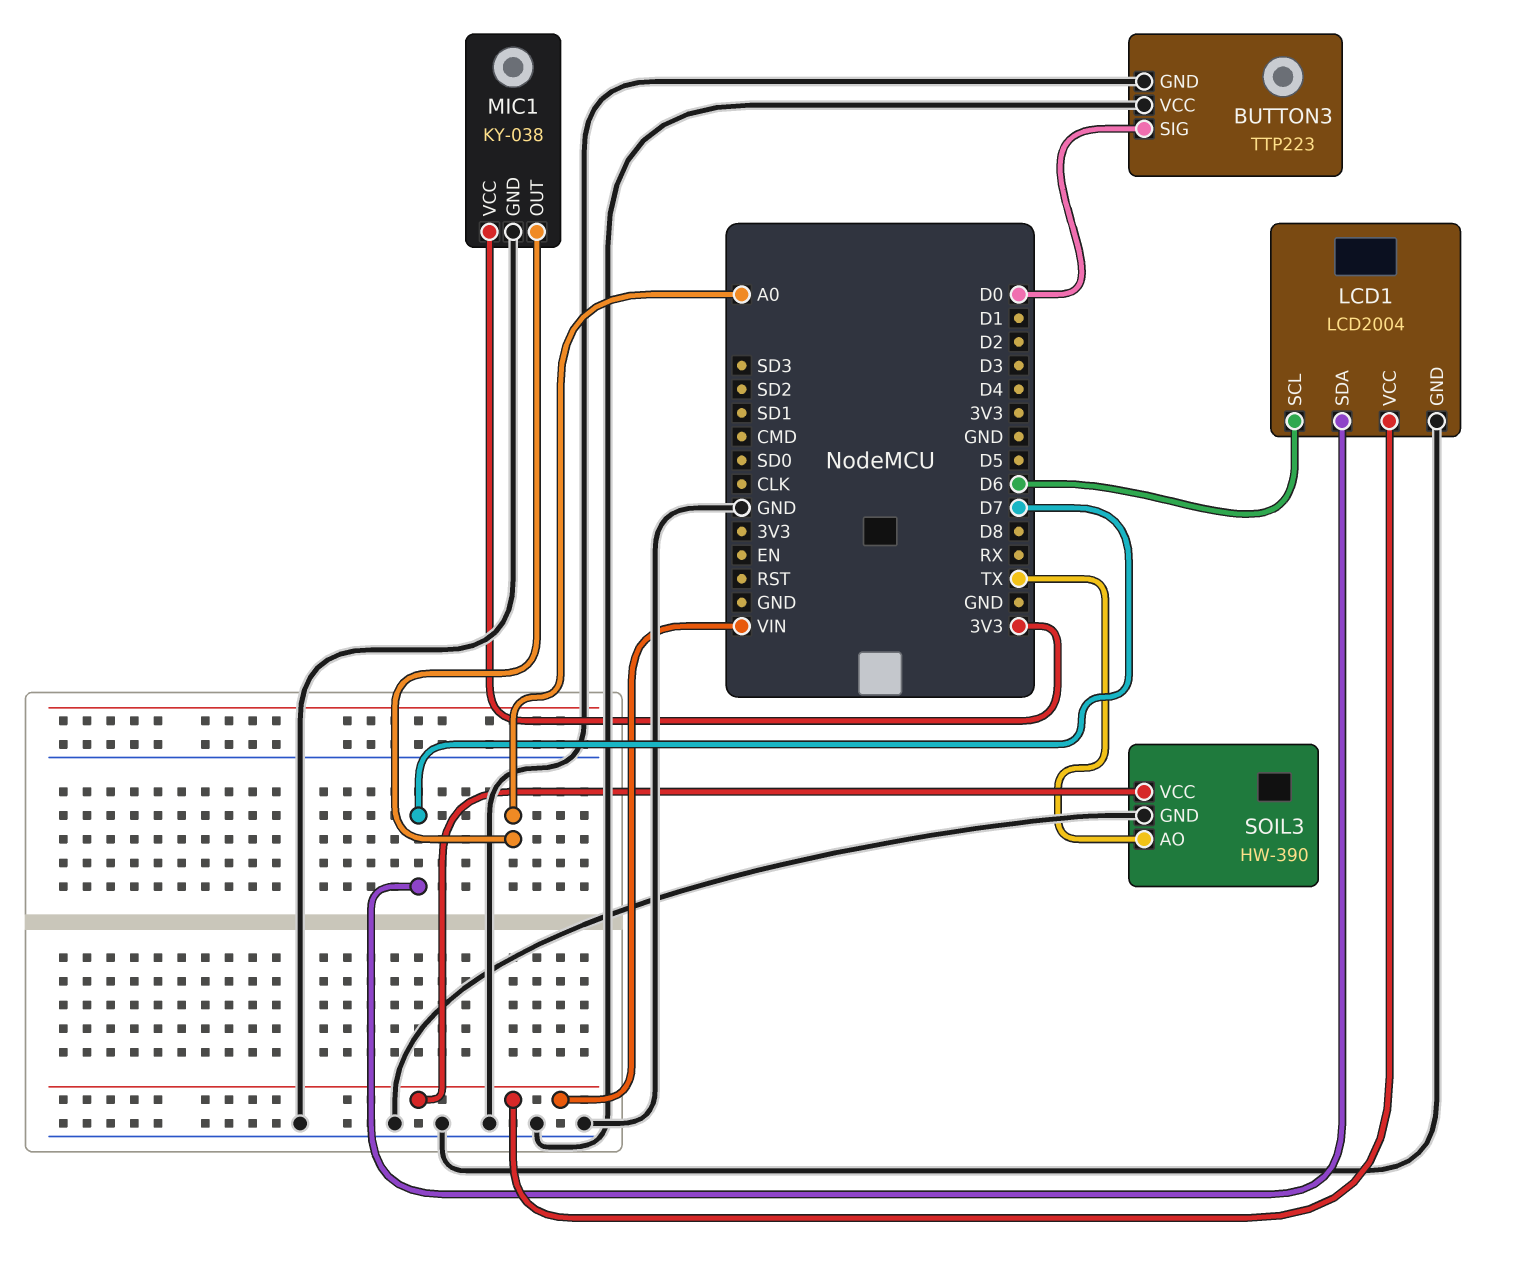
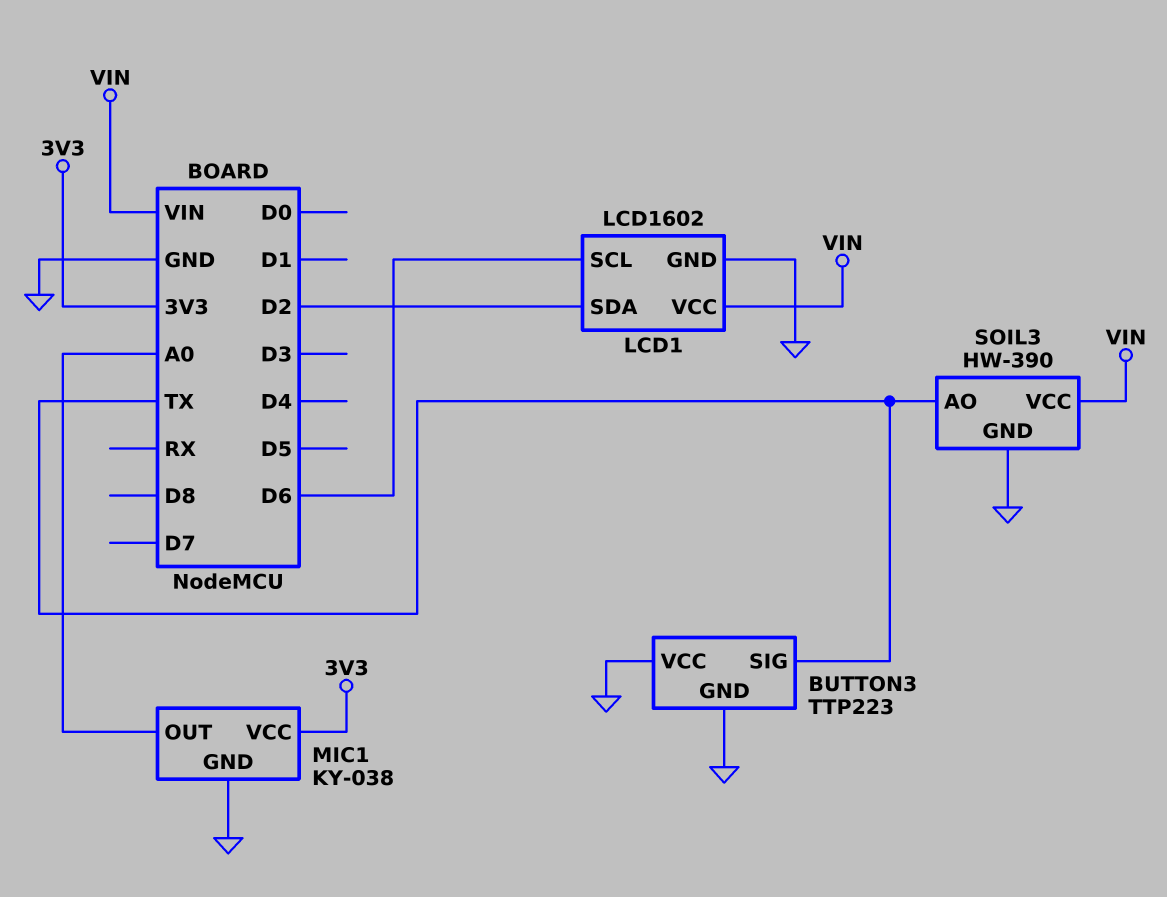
BUTTON3 pin SIG: D0 -> TX
LCD1: LCD2004 -> LCD1602
LCD1 pin SDA: D7 -> D2

